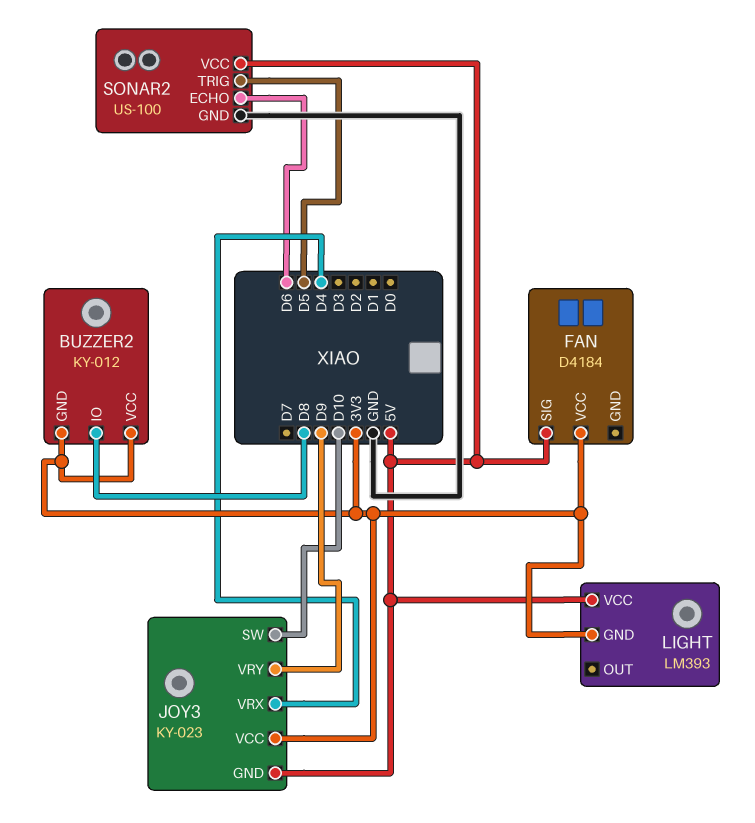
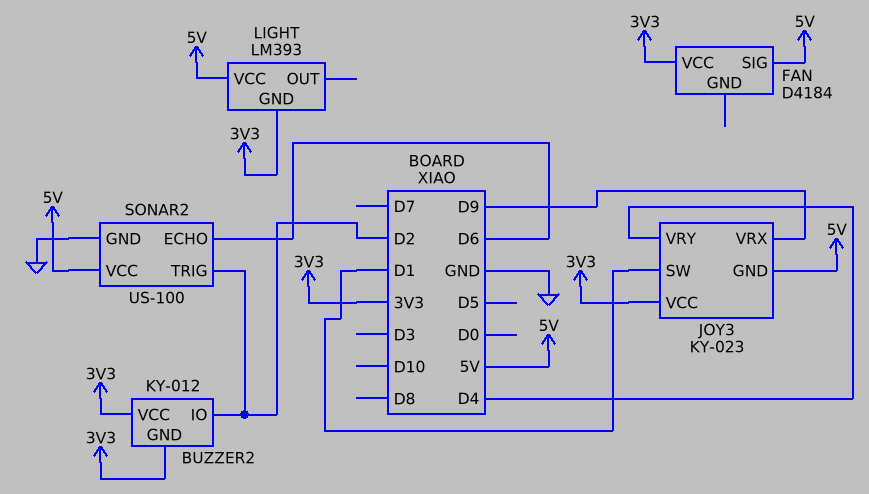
BUZZER2 pin IO: D8 -> D2
JOY3 pin SW: D10 -> D1
JOY3 pin VRX: D4 -> D9
JOY3 pin VRY: D9 -> D4
SONAR2 pin TRIG: D5 -> D2

